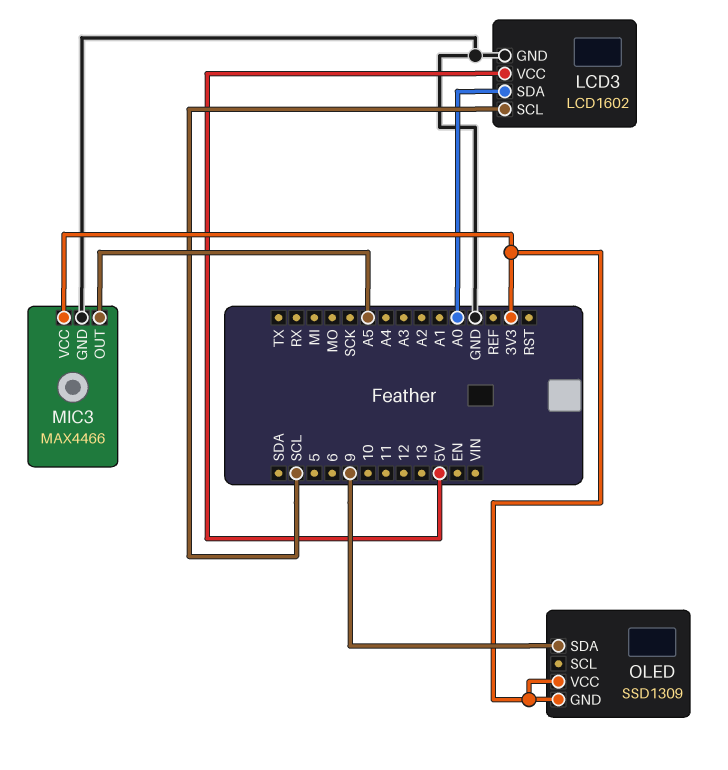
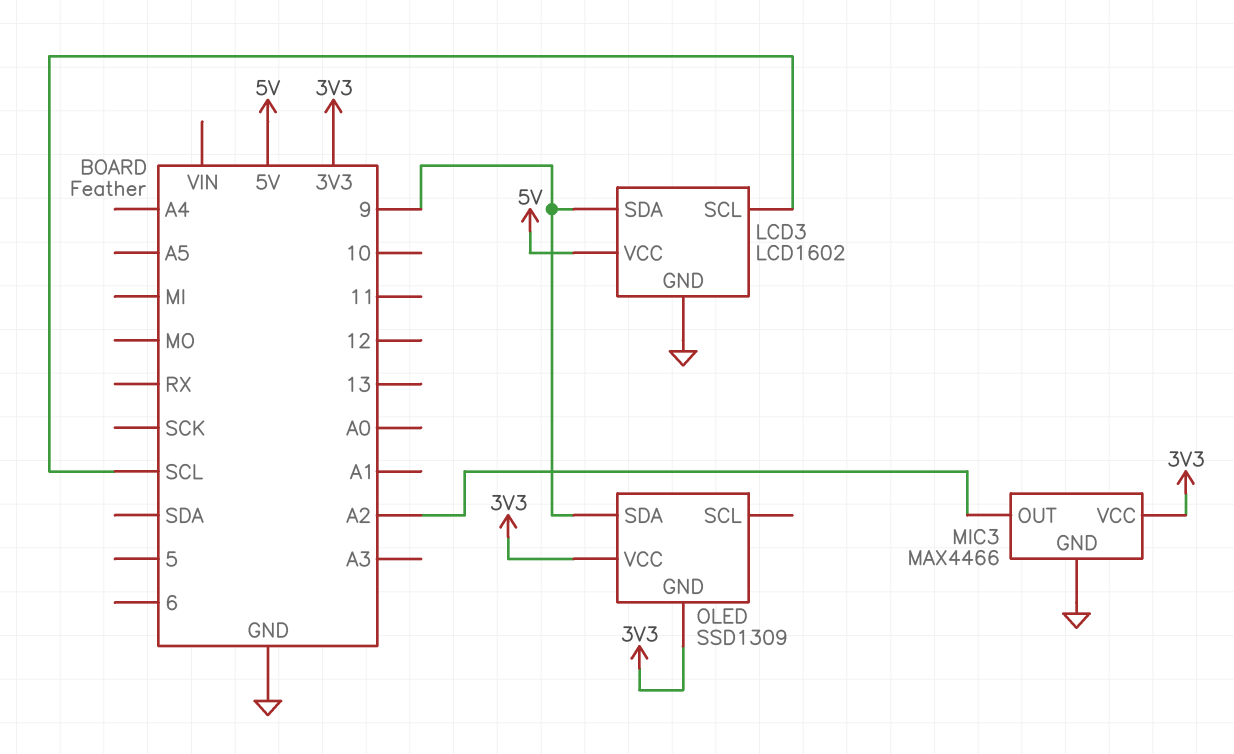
LCD3 pin SDA: A0 -> 9
MIC3 pin OUT: A5 -> A2

